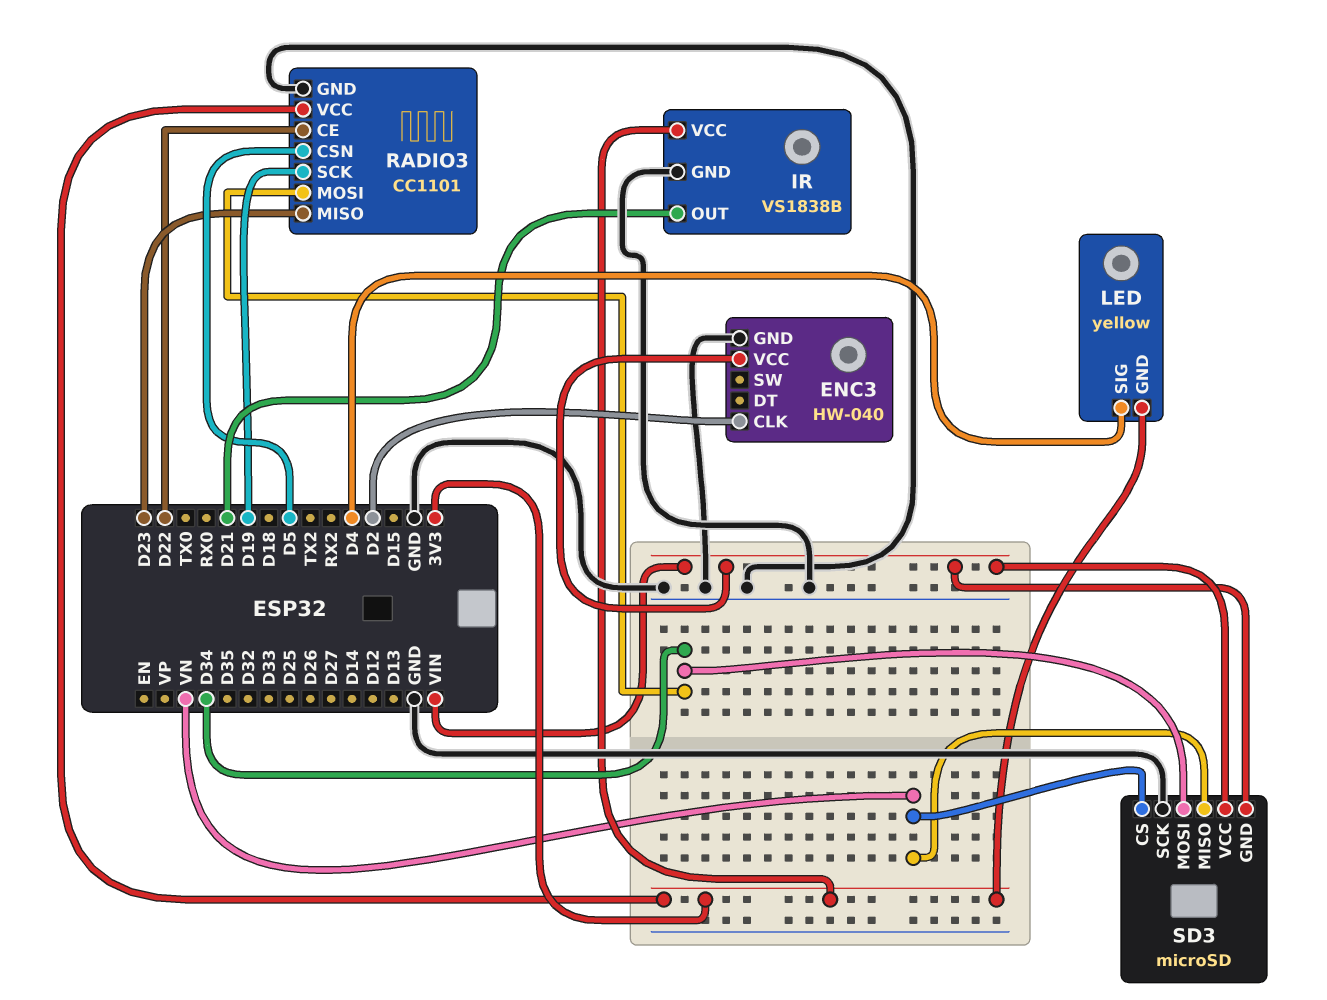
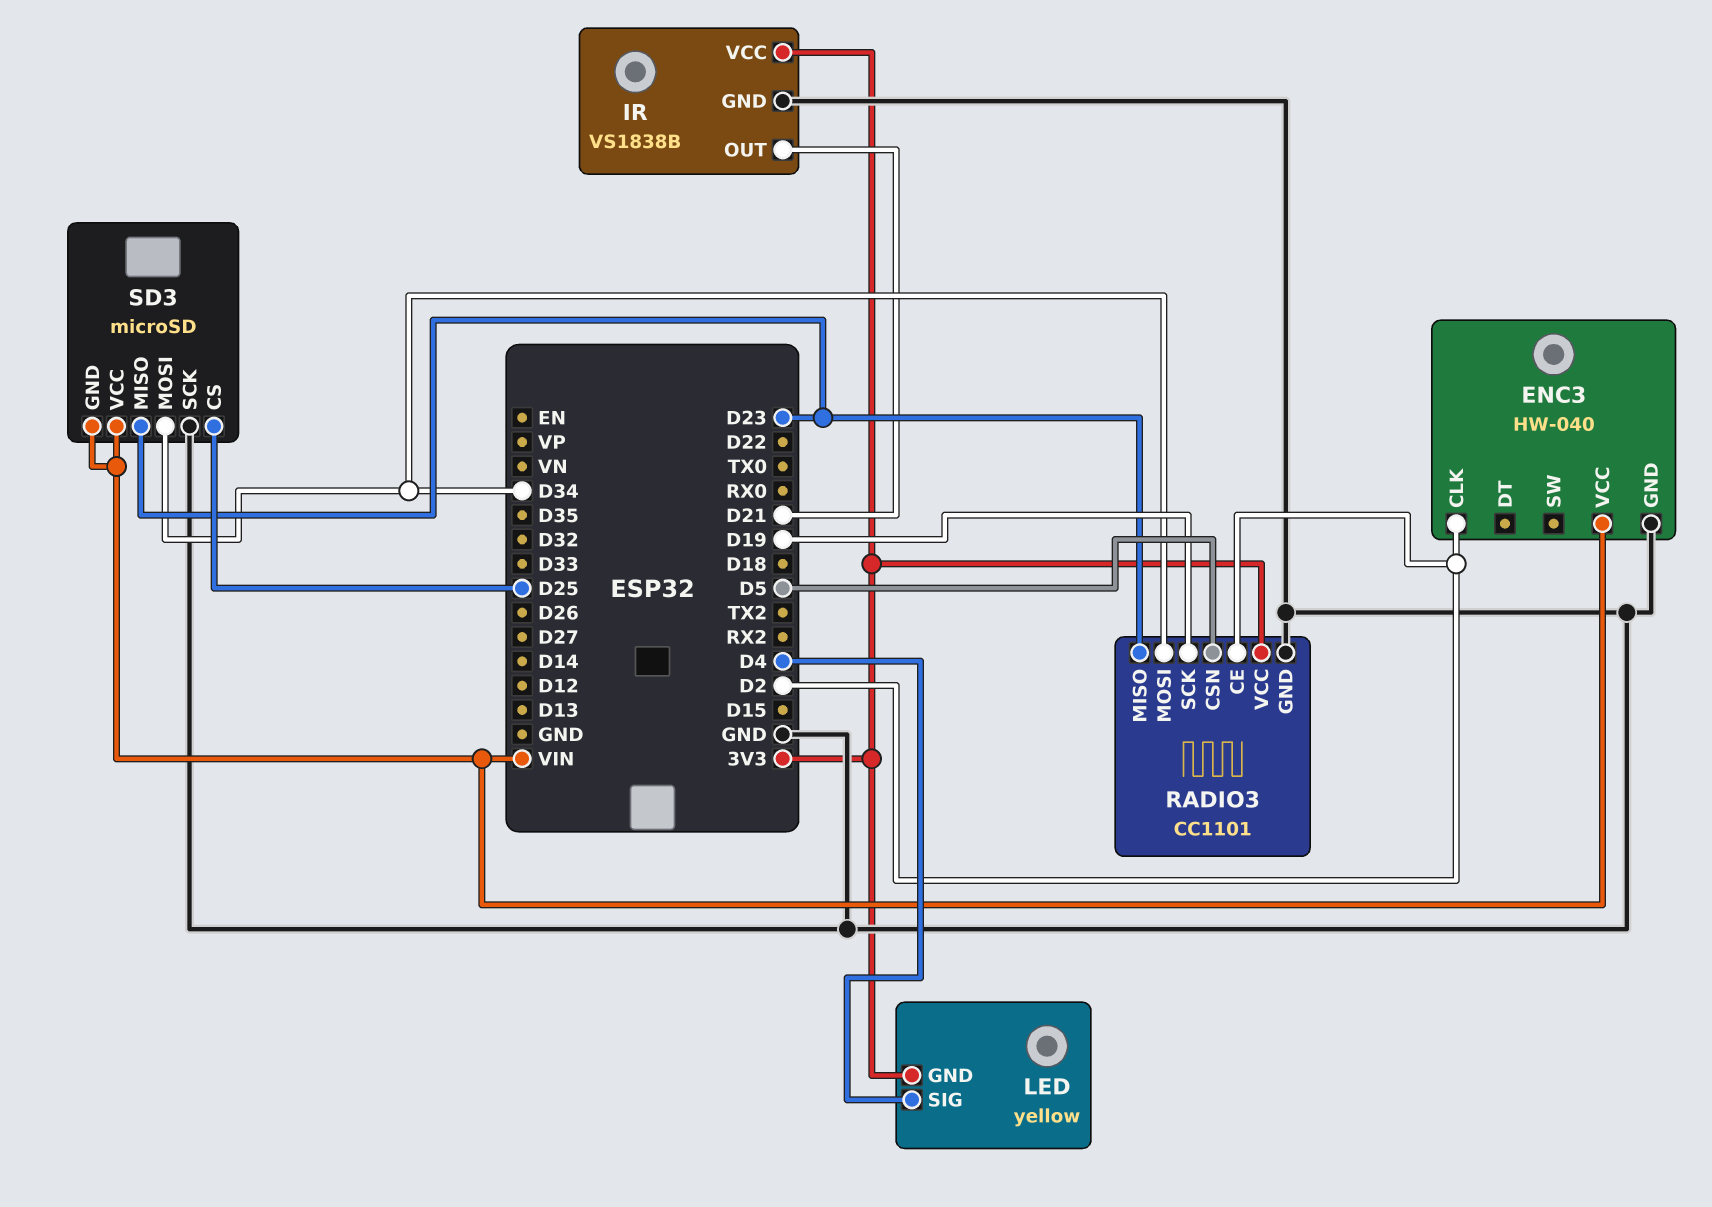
RADIO3 pin CE: D22 -> D2
SD3 pin CS: VN -> D25
SD3 pin MISO: VN -> D23

